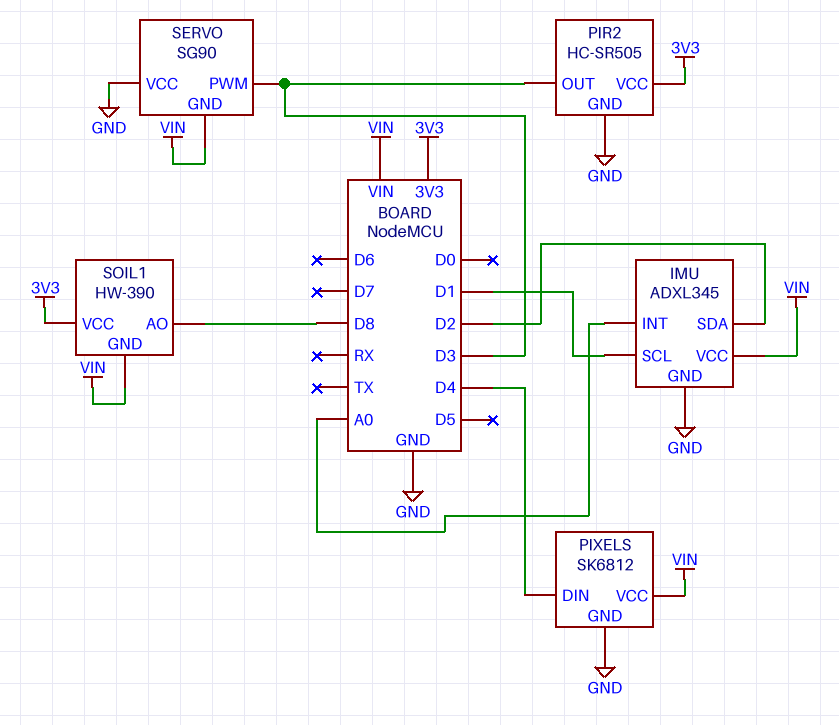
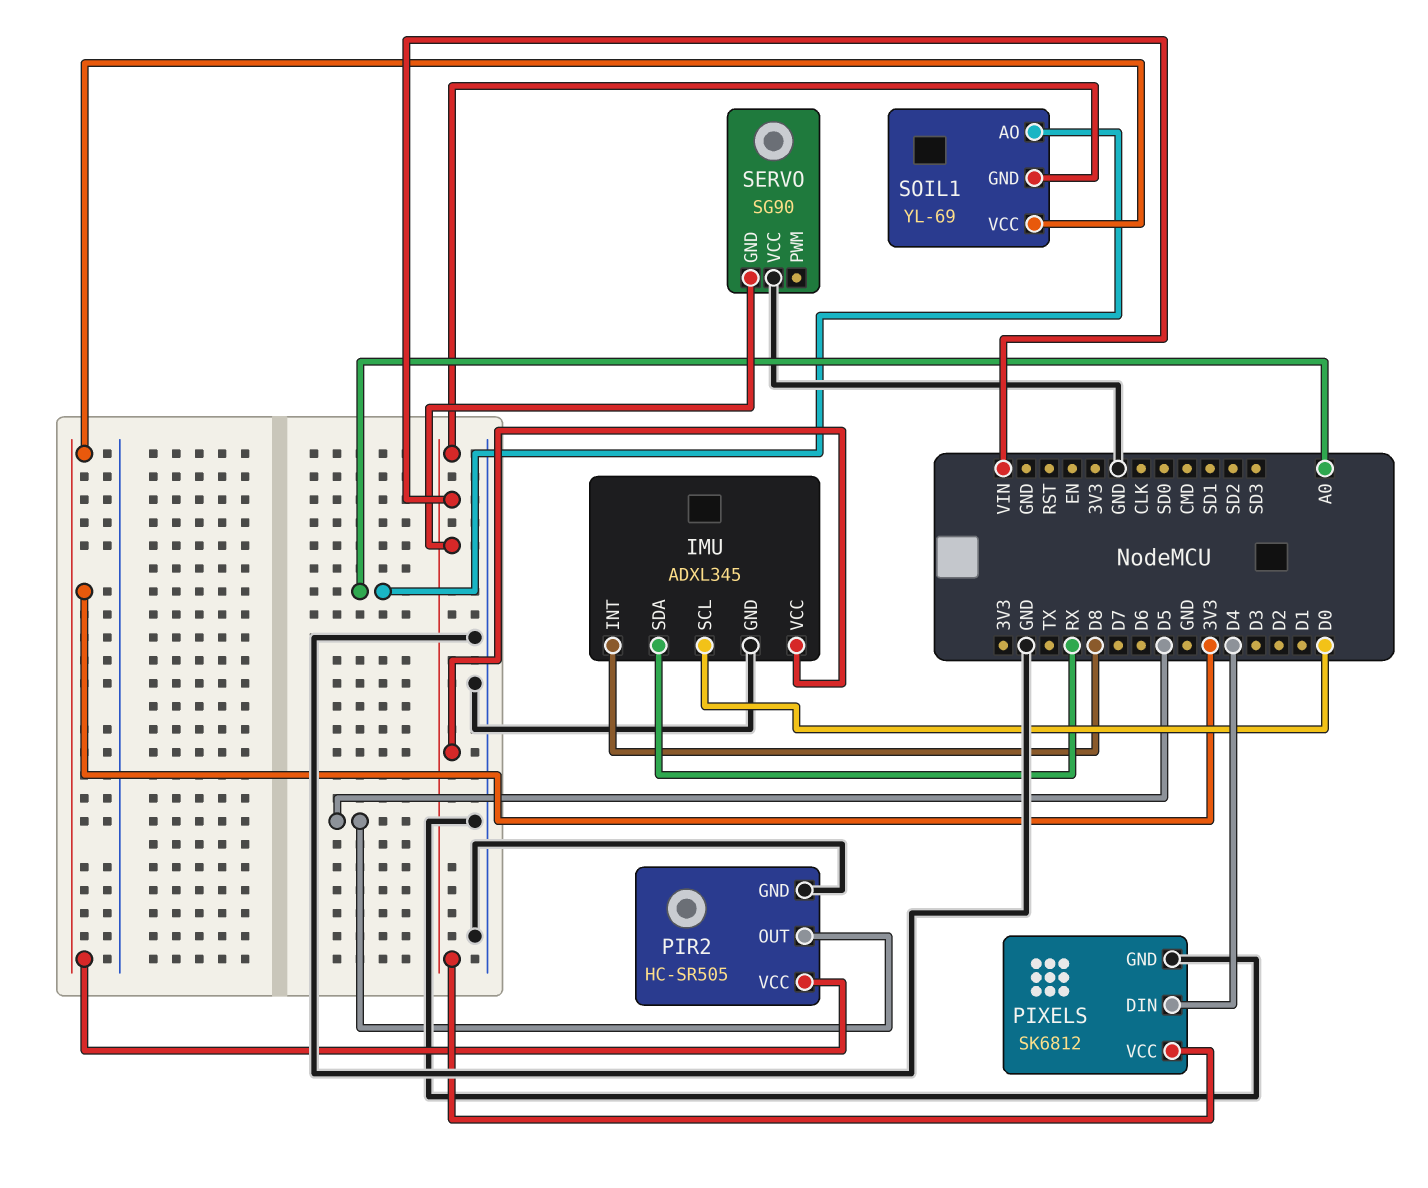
IMU pin INT: A0 -> D8
IMU pin SCL: D1 -> D0
IMU pin SDA: D2 -> RX
PIR2 pin OUT: D3 -> D5
SERVO pin PWM: D3 -> none
SOIL1: HW-390 -> YL-69
SOIL1 pin AO: D8 -> A0

